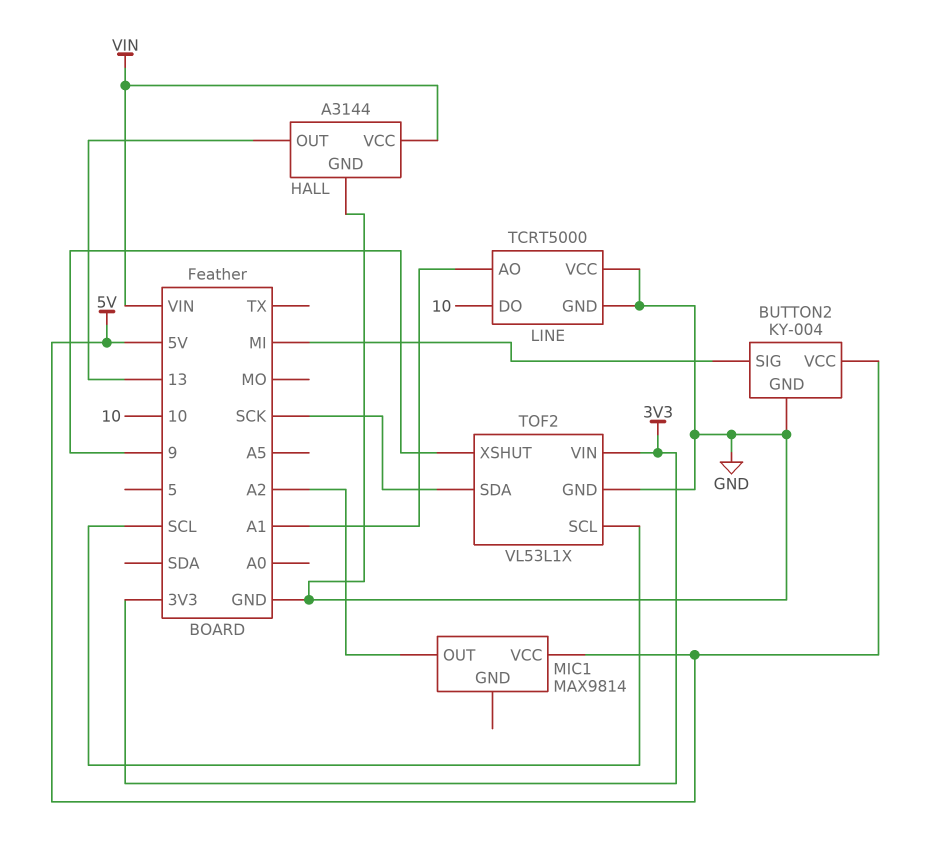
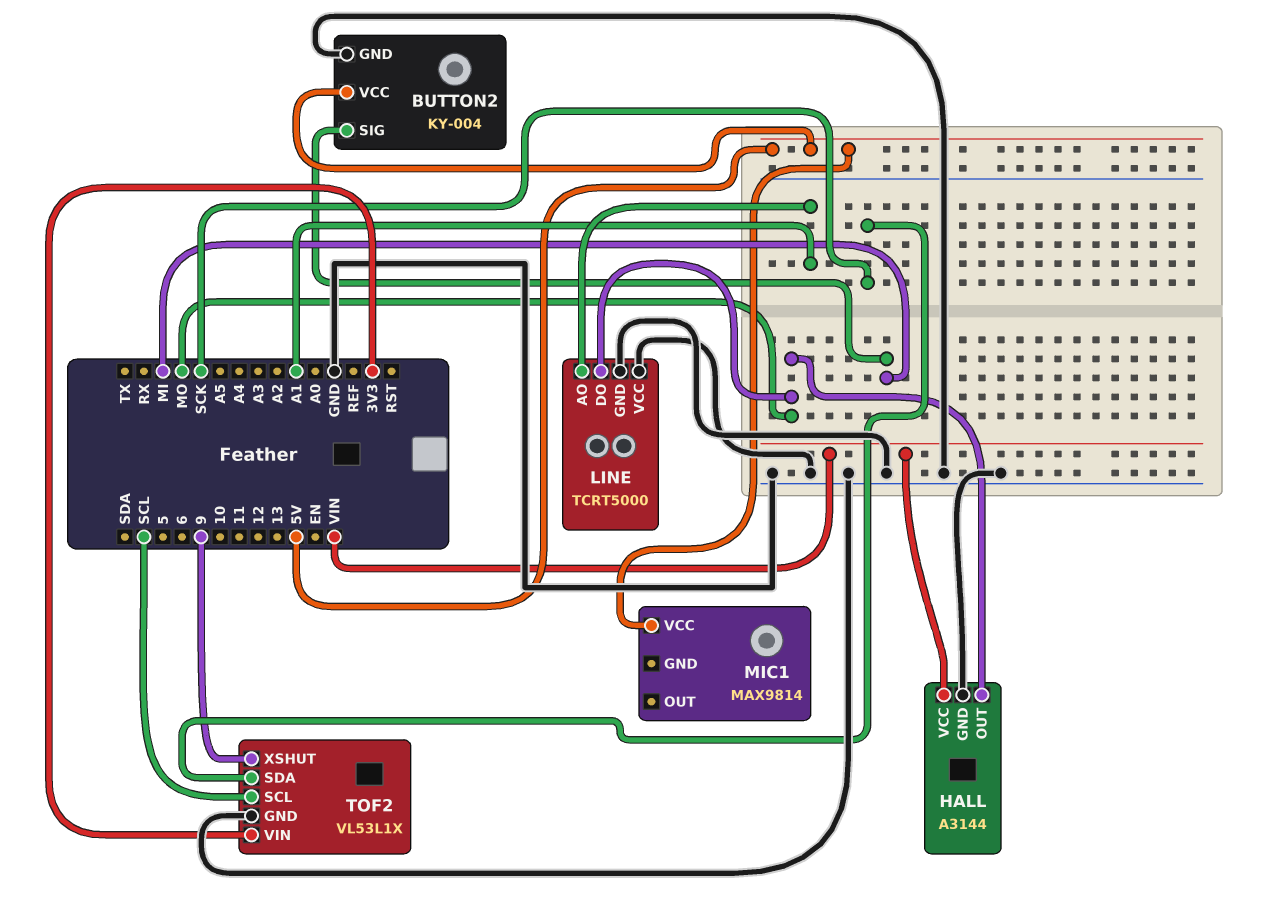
HALL pin OUT: 13 -> MO
LINE pin DO: 10 -> MO
MIC1 pin OUT: A2 -> none

